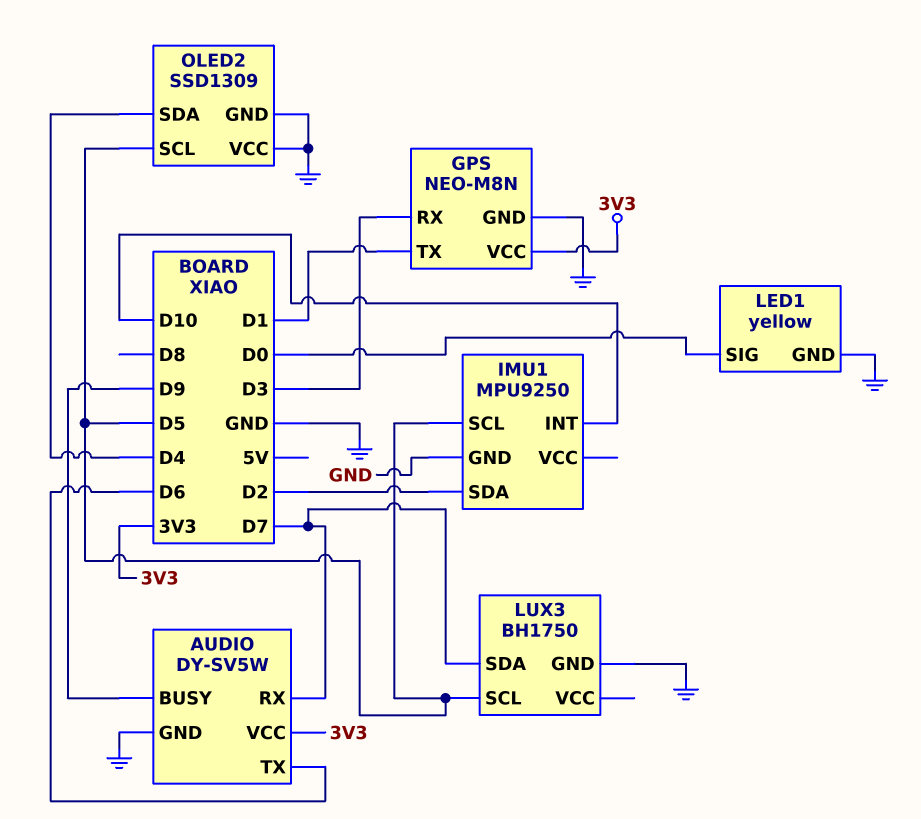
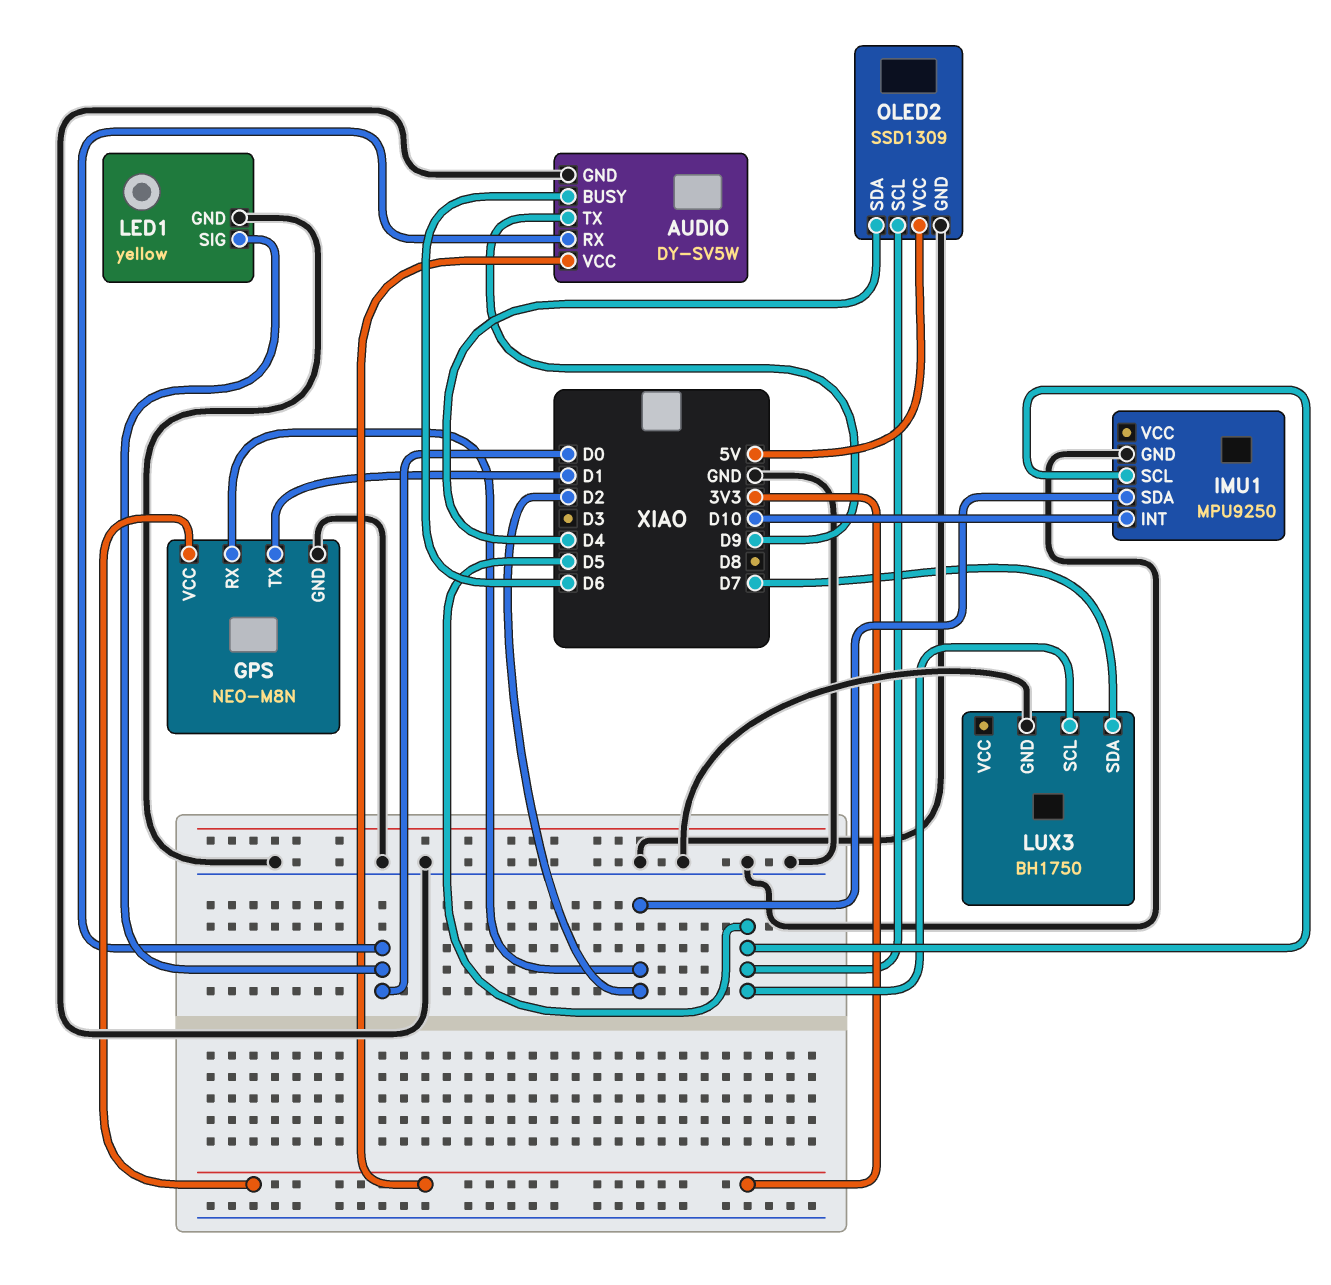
AUDIO pin BUSY: D9 -> D6
AUDIO pin RX: D7 -> D0
AUDIO pin TX: D6 -> D9
GPS pin RX: D3 -> D2
OLED2 pin VCC: GND -> 5V

